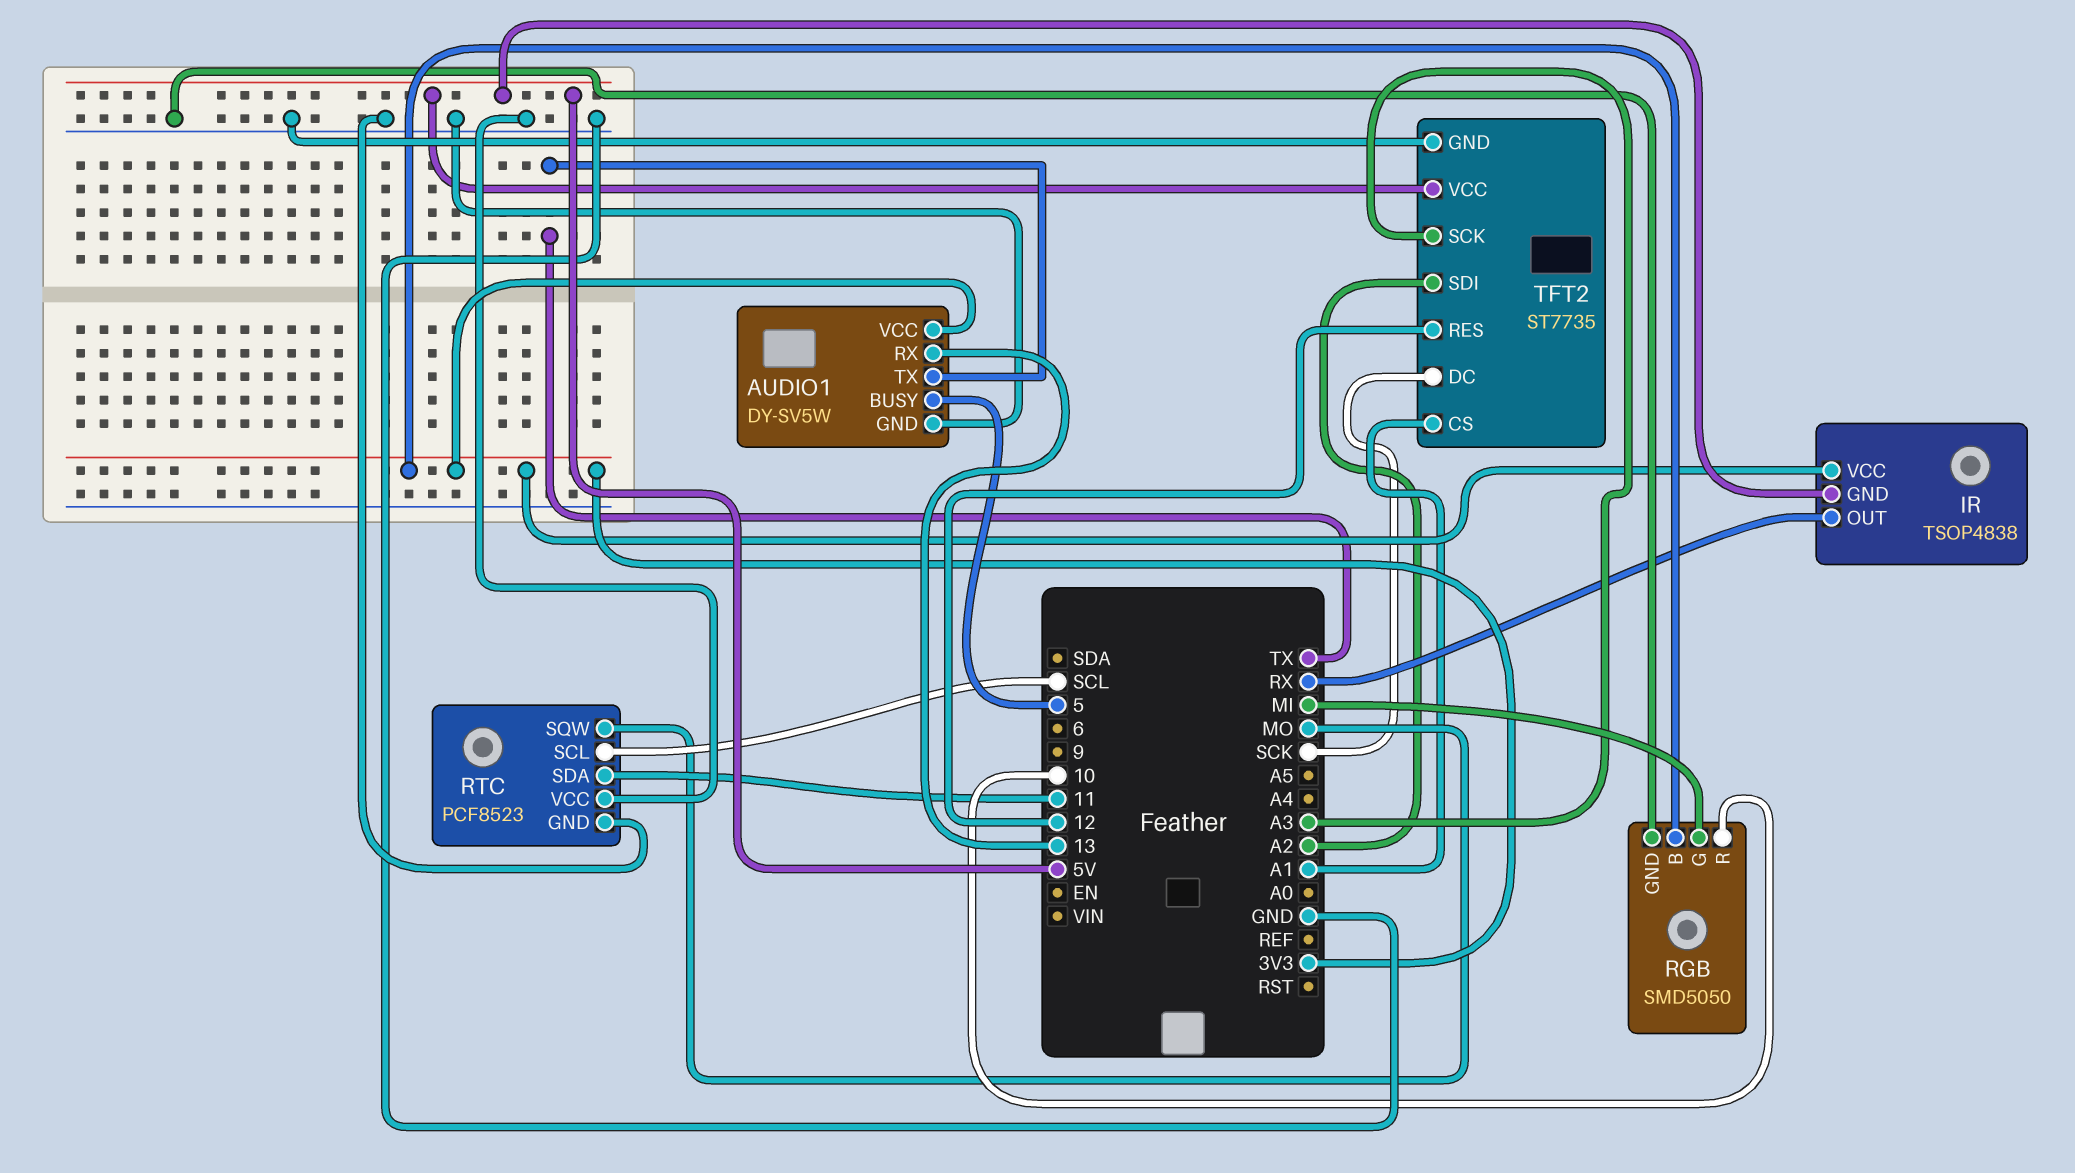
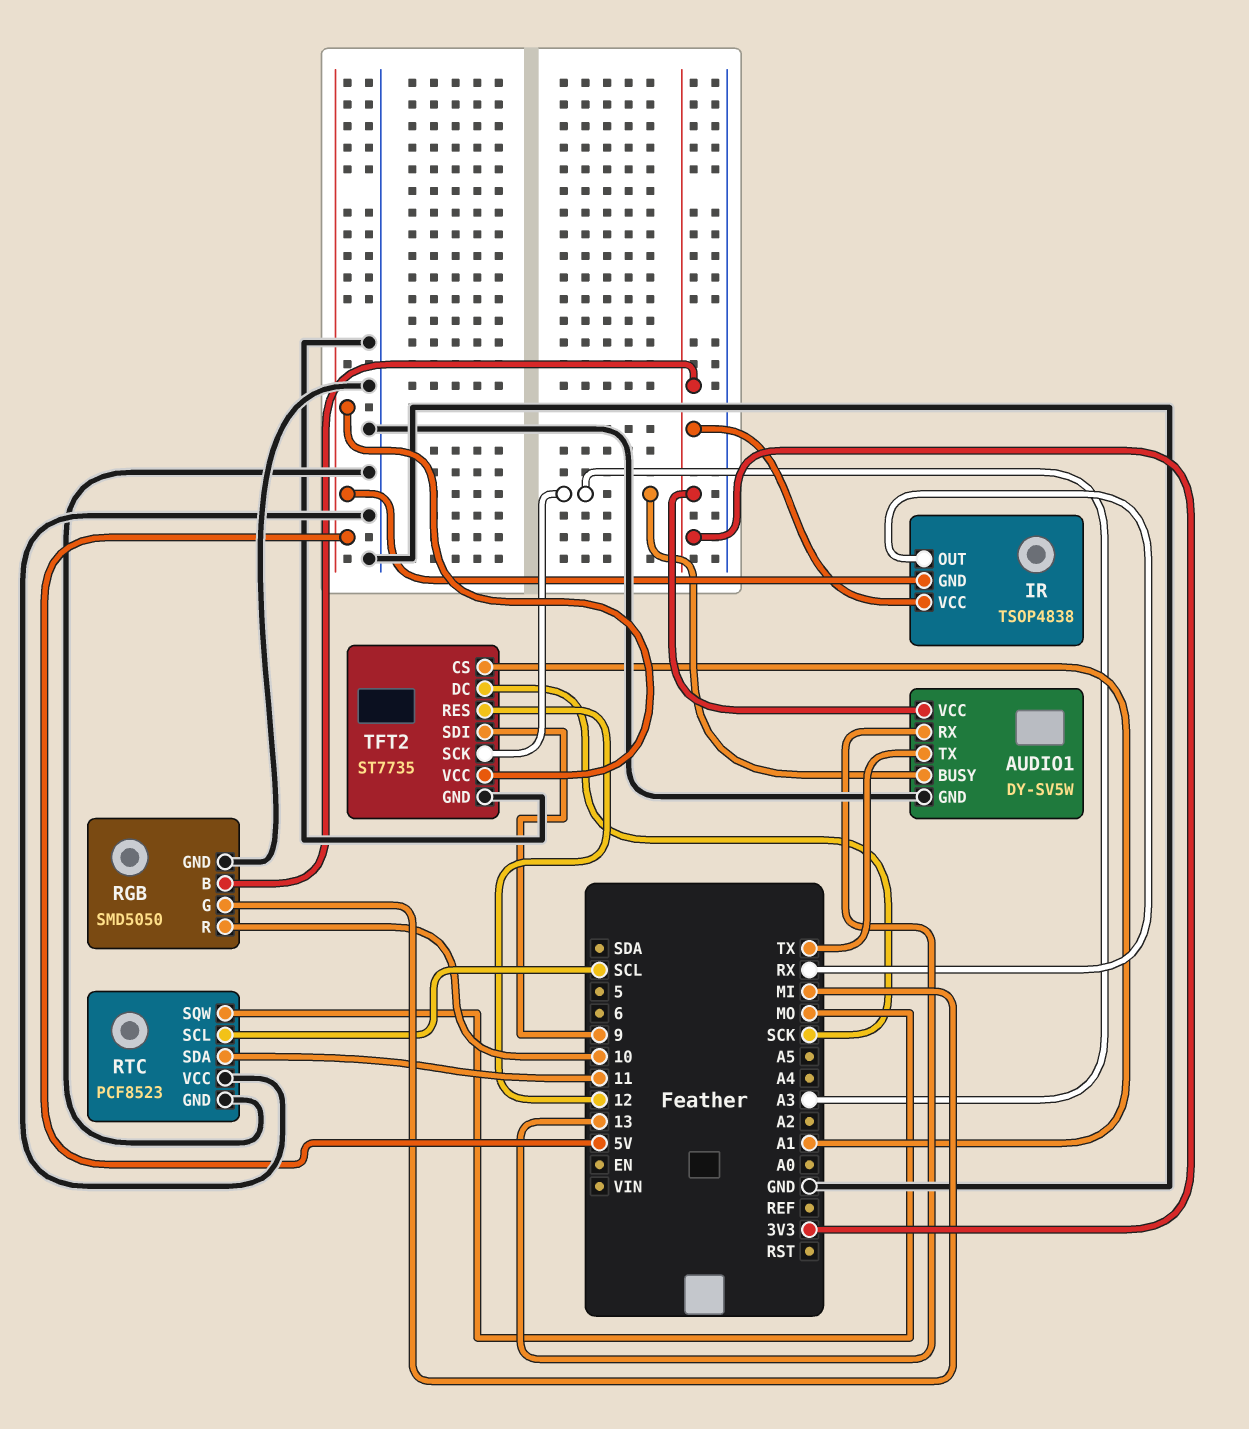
AUDIO1 pin BUSY: 5 -> A3
TFT2 pin SDI: A2 -> 9

